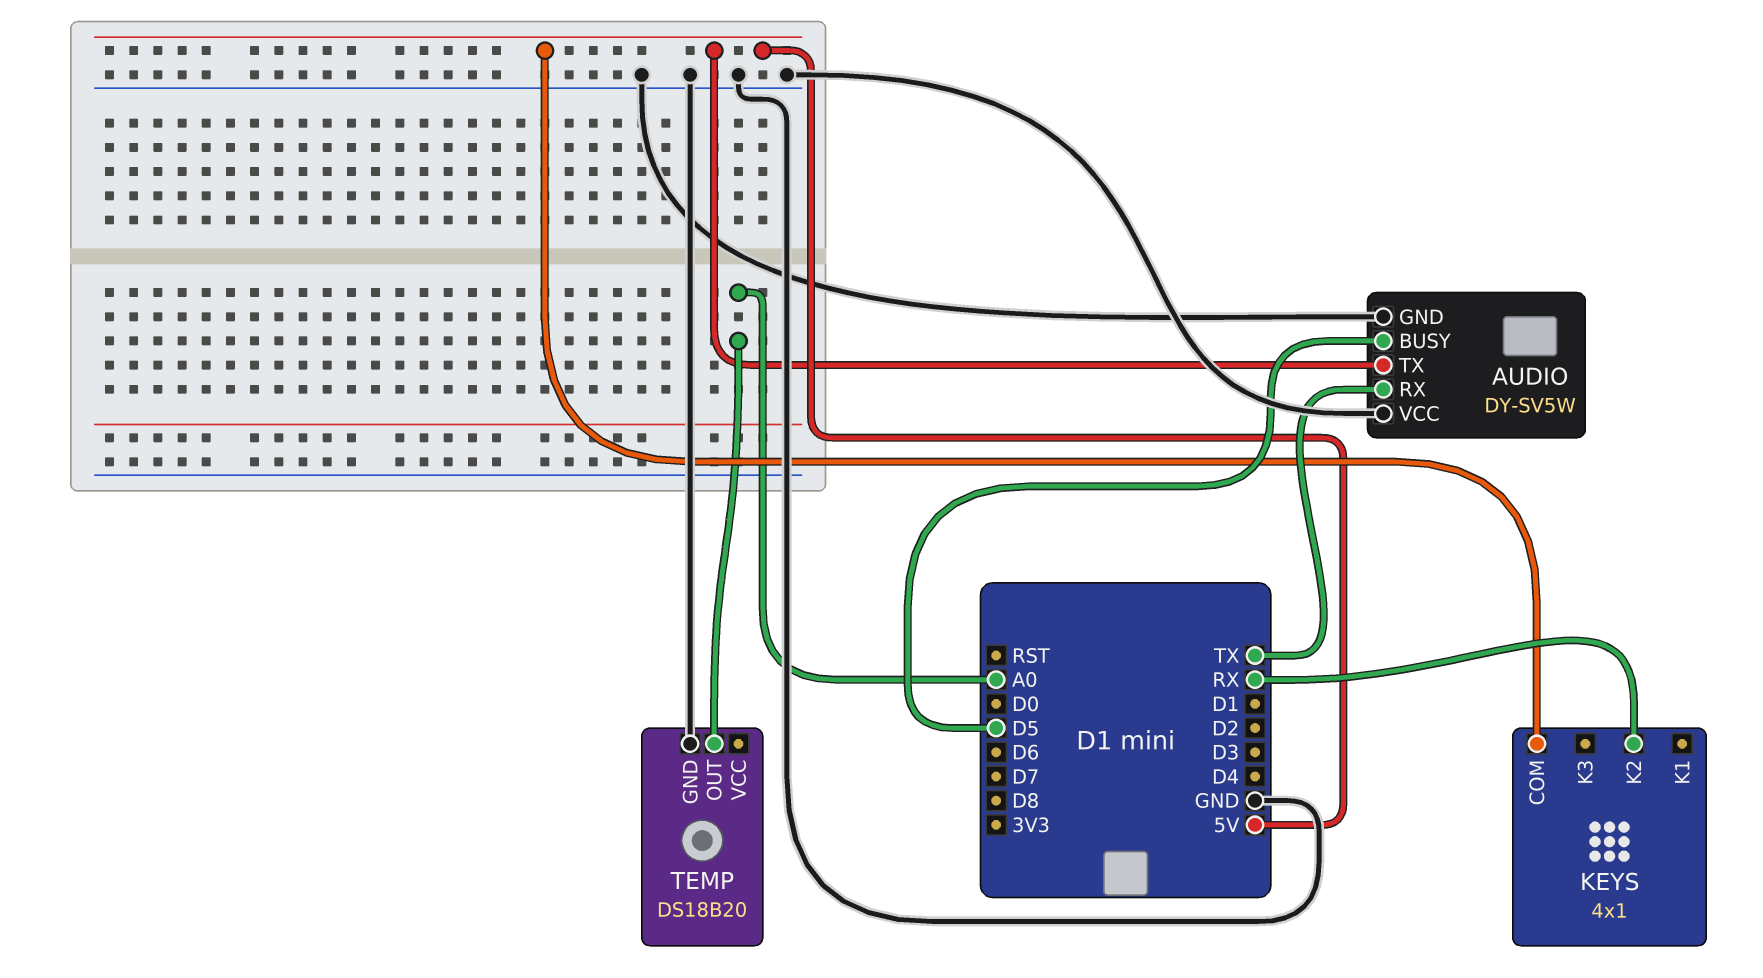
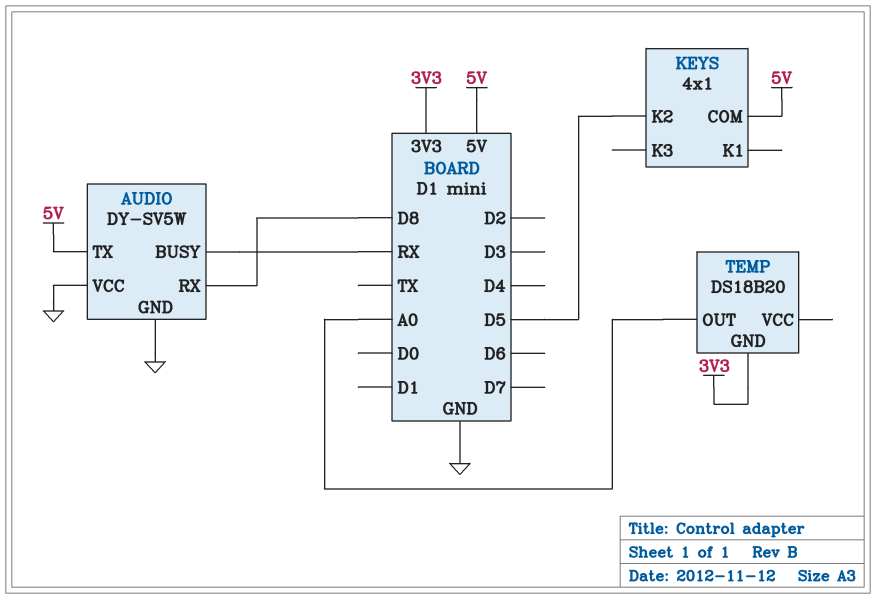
AUDIO pin BUSY: D5 -> RX
AUDIO pin RX: TX -> D8
KEYS pin K2: RX -> D5
TEMP pin GND: GND -> 3V3

